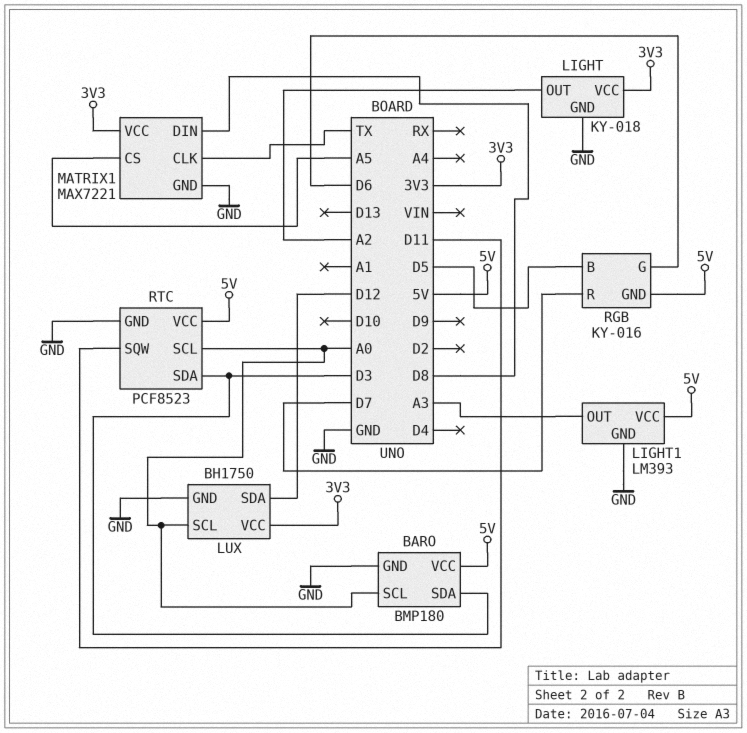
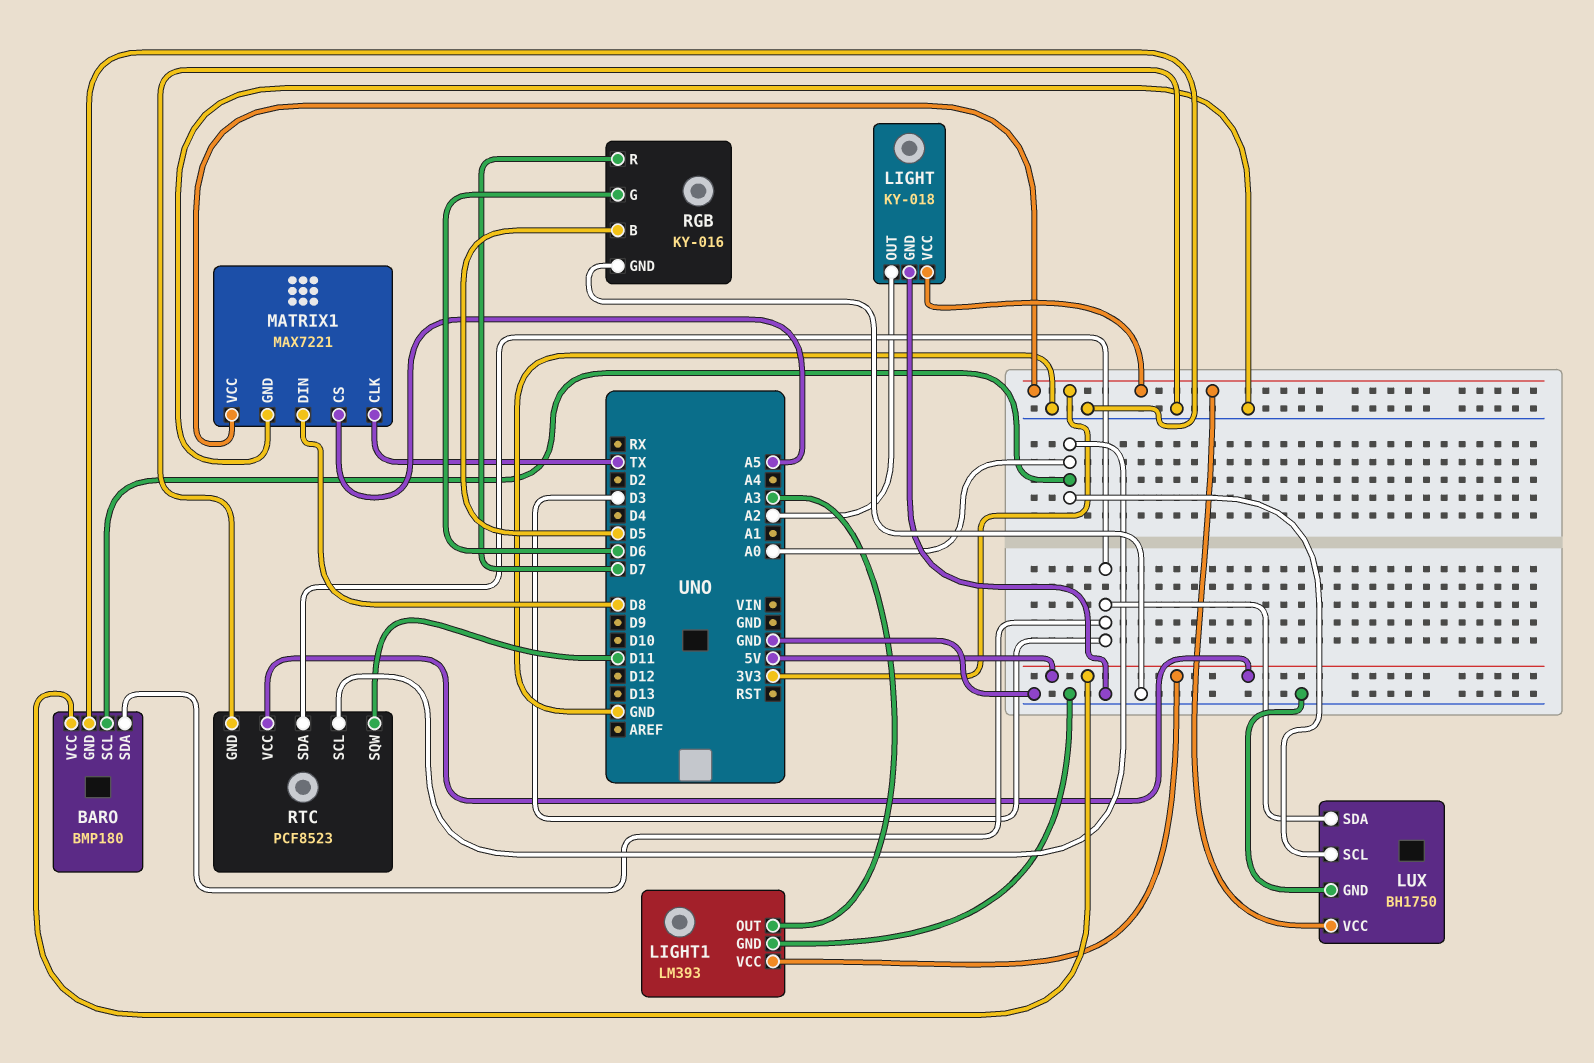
LUX pin SDA: D12 -> D3
RGB pin GND: 5V -> GND

